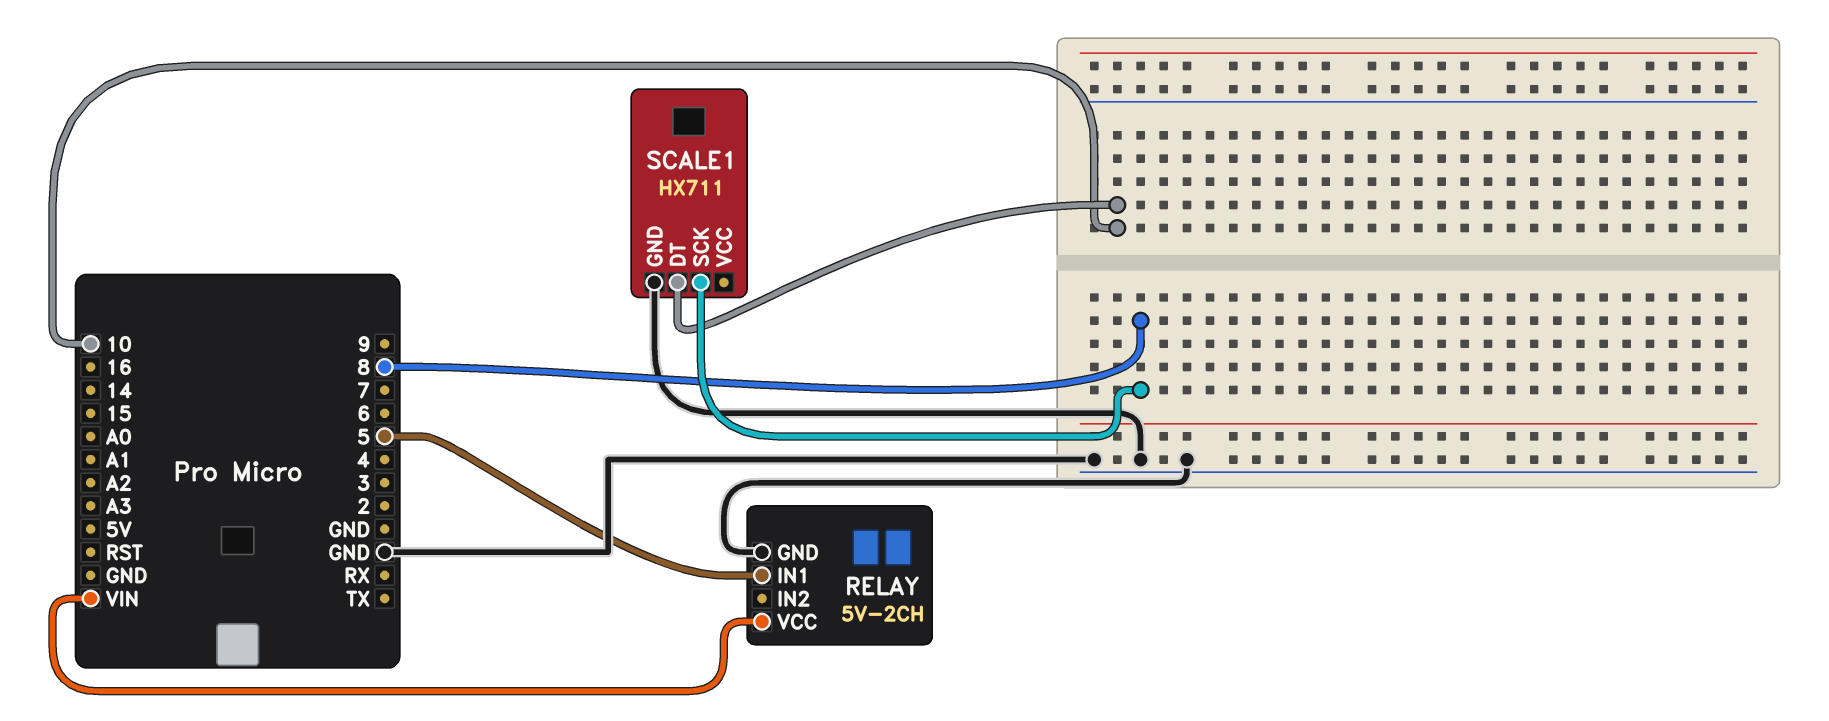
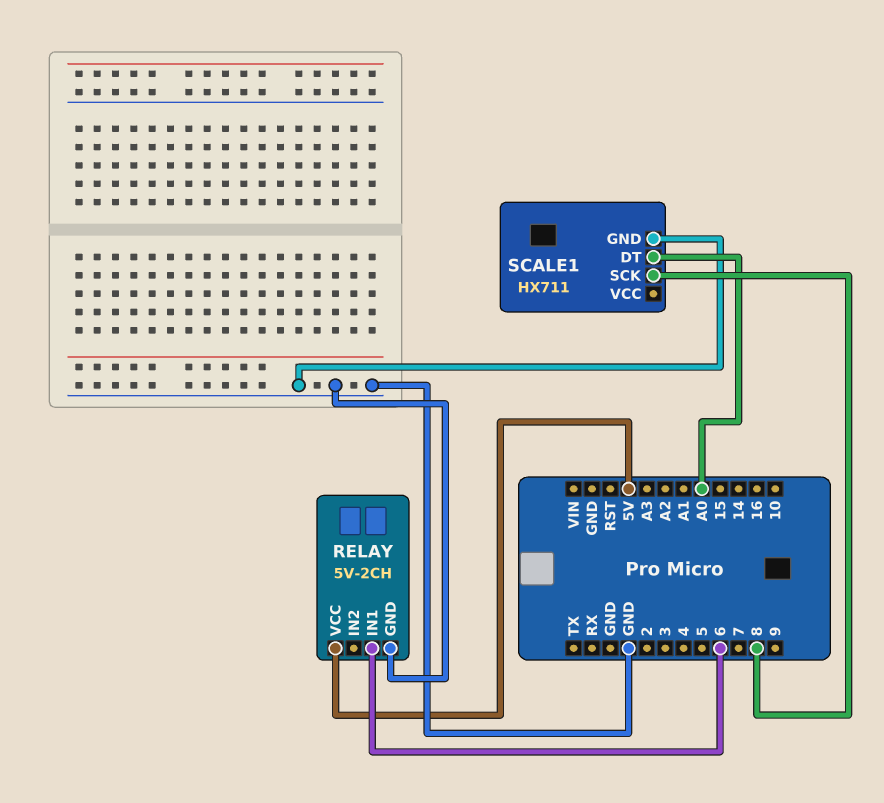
RELAY pin IN1: 5 -> 6
RELAY pin VCC: VIN -> 5V
SCALE1 pin DT: 10 -> A0

